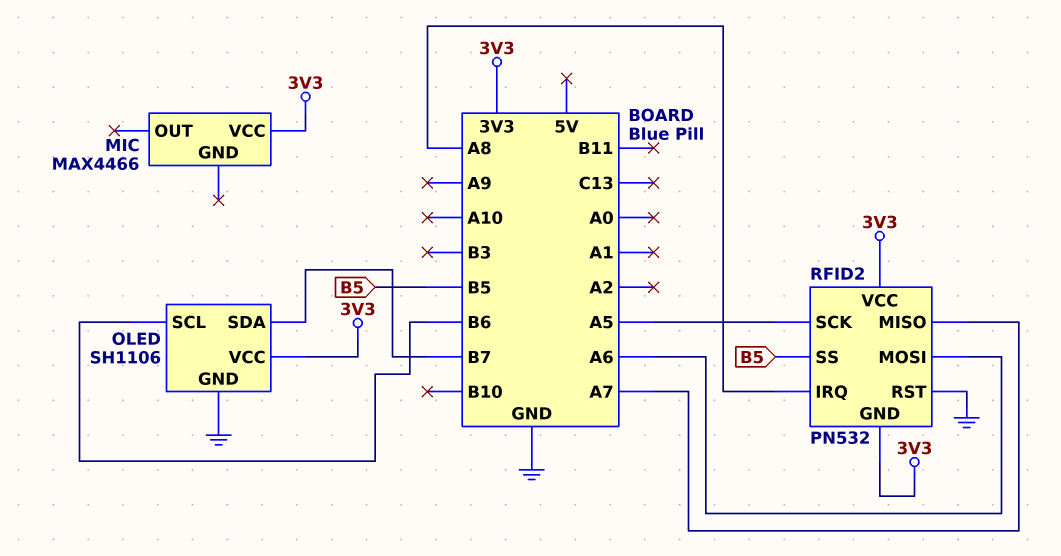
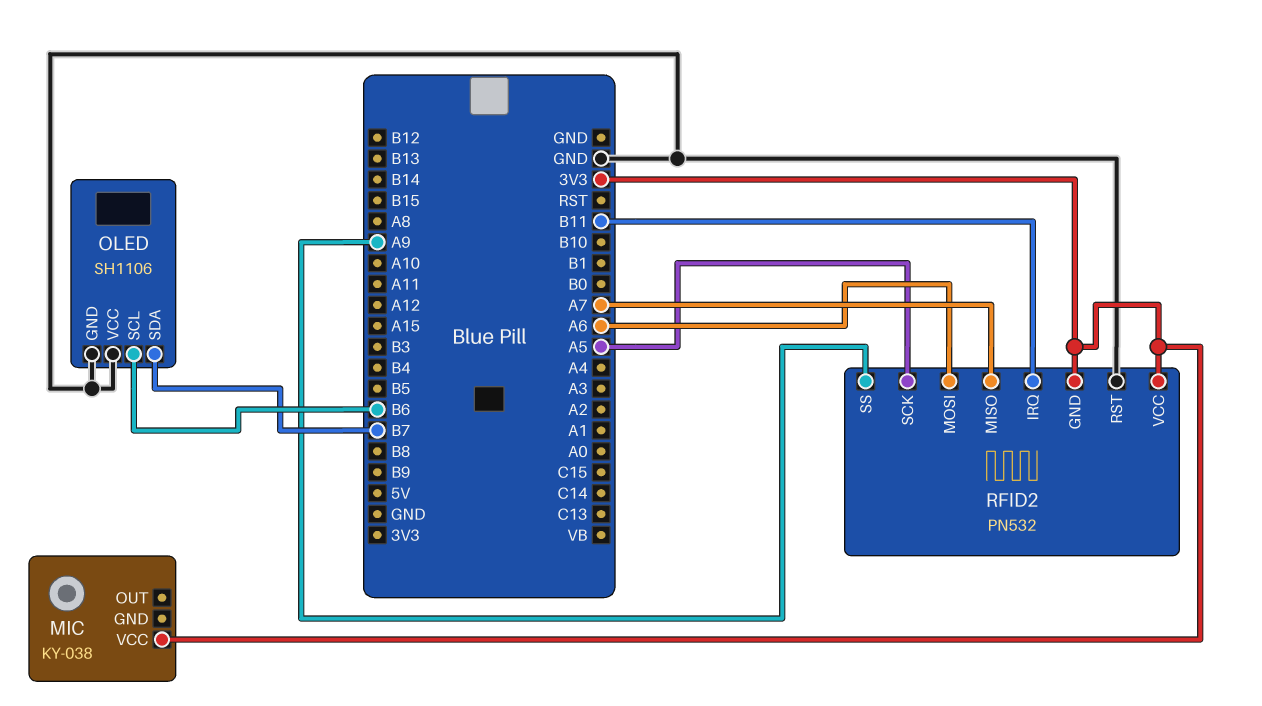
MIC: MAX4466 -> KY-038
OLED pin VCC: 3V3 -> GND
RFID2 pin IRQ: A8 -> B11
RFID2 pin SS: B5 -> A9

